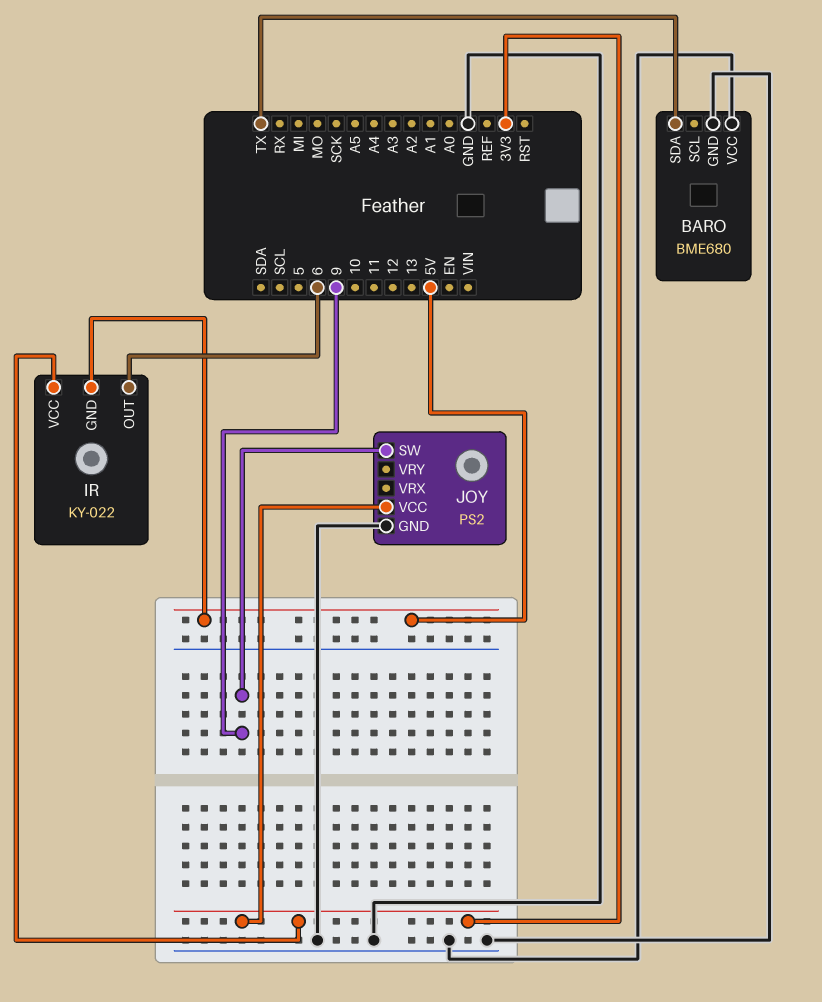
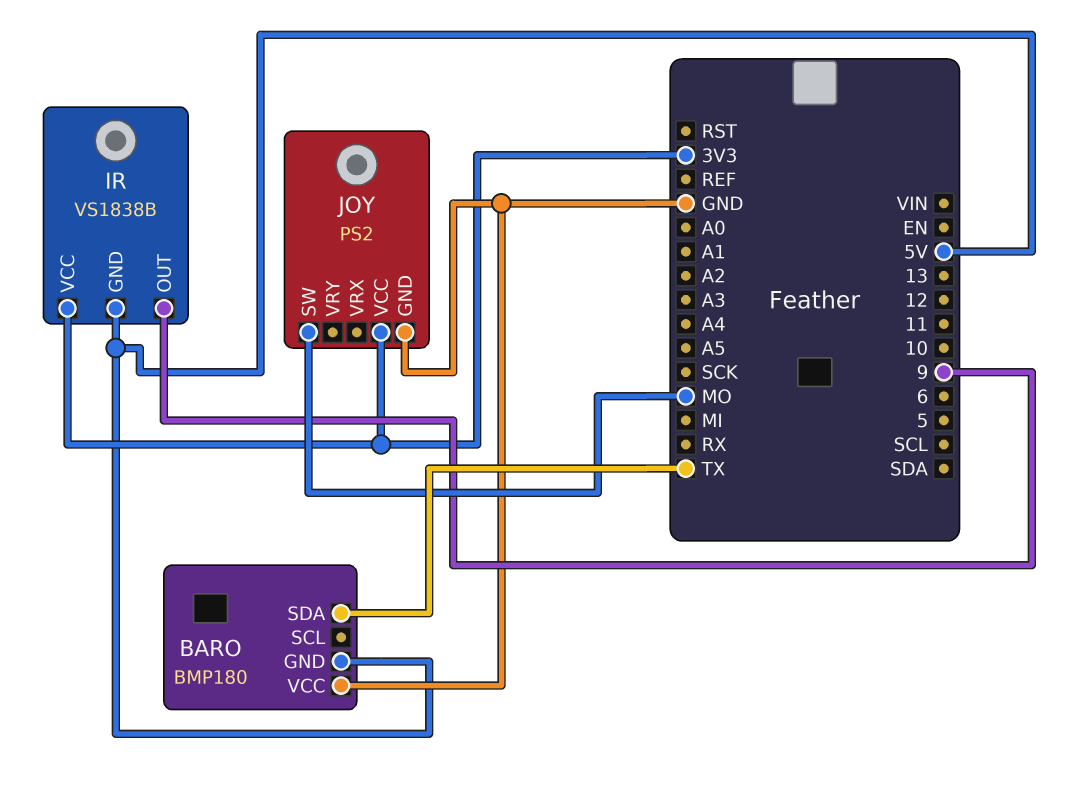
BARO: BME680 -> BMP180
BARO pin GND: GND -> 5V
IR: KY-022 -> VS1838B
IR pin OUT: 6 -> 9
JOY pin SW: 9 -> MO

